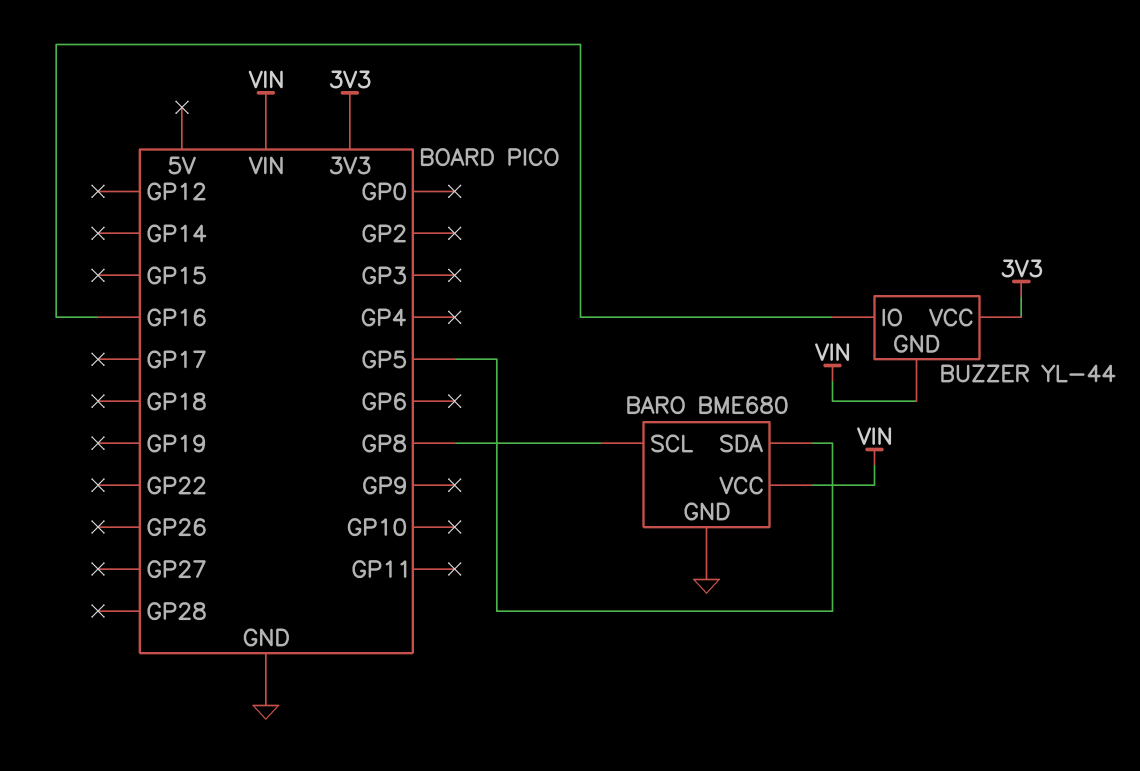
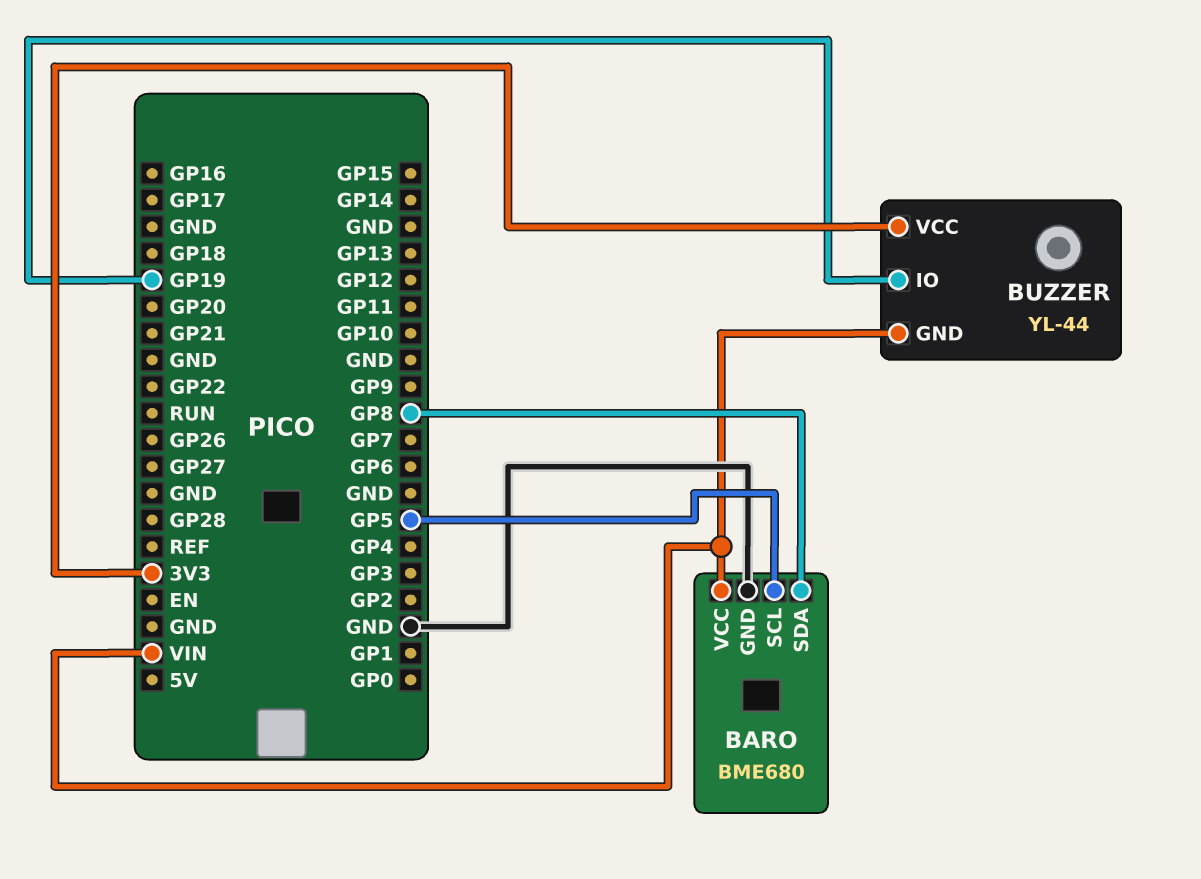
BARO pin SCL: GP8 -> GP5
BARO pin SDA: GP5 -> GP8
BUZZER pin IO: GP16 -> GP19

